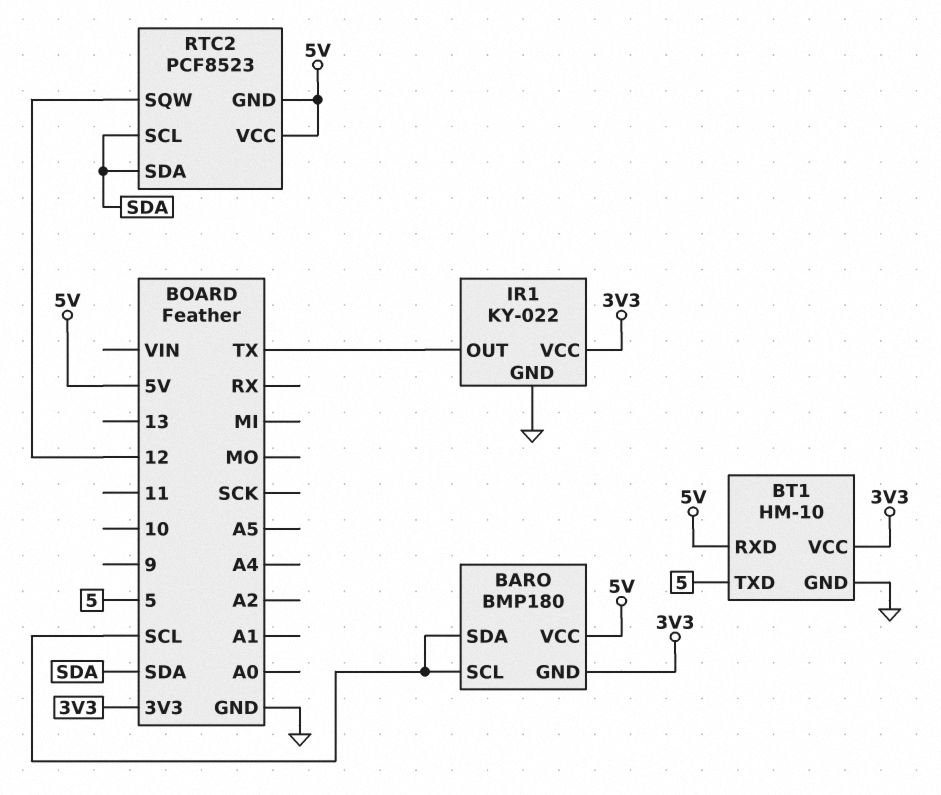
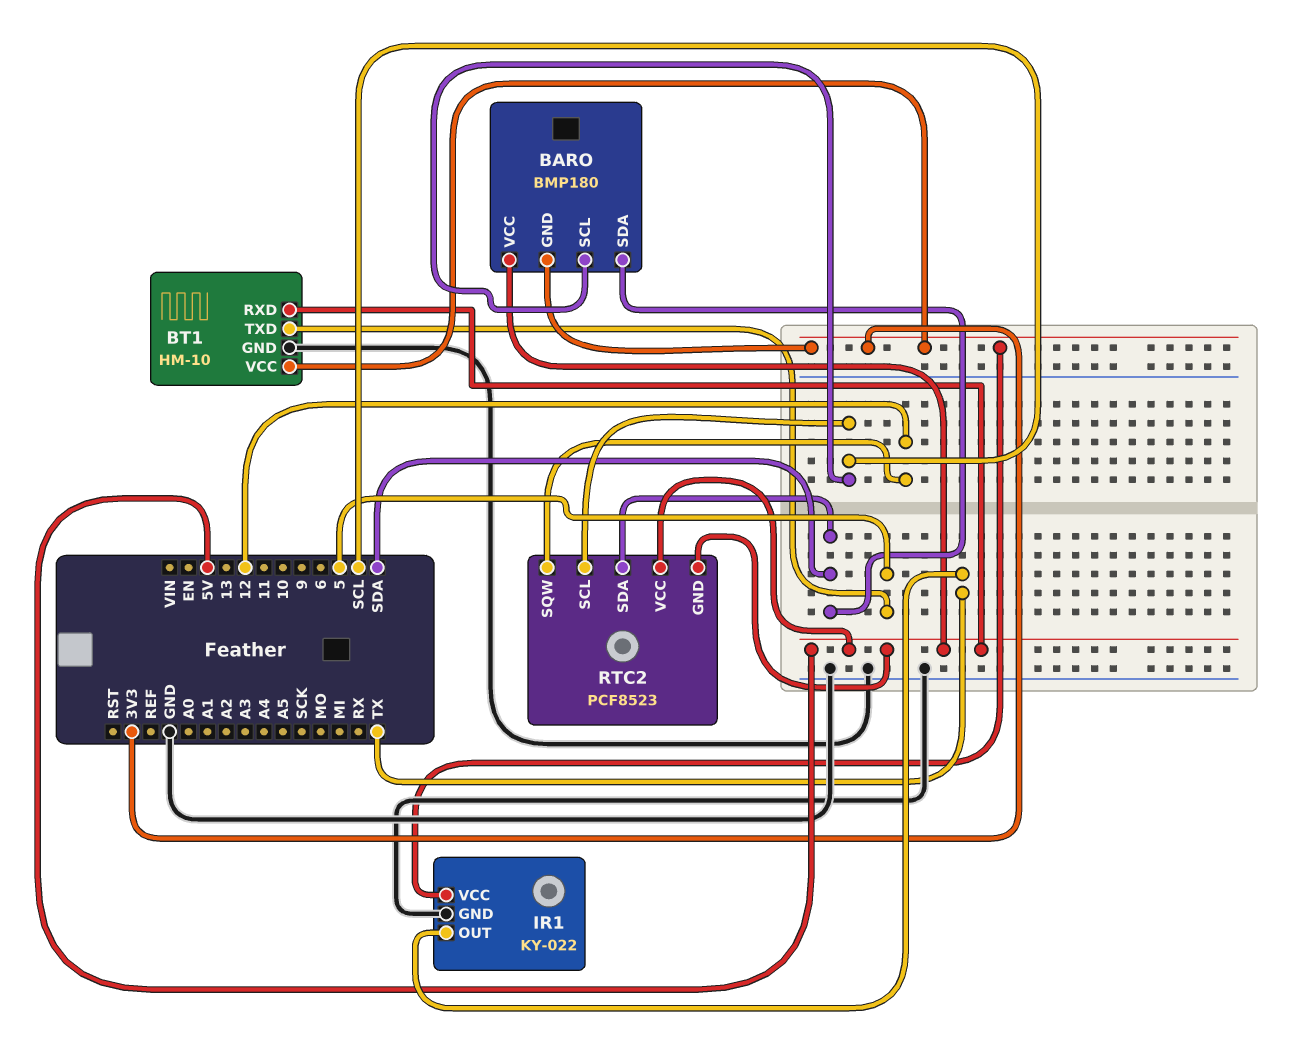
BARO pin SDA: SCL -> SDA
RTC2 pin SCL: SDA -> SCL

